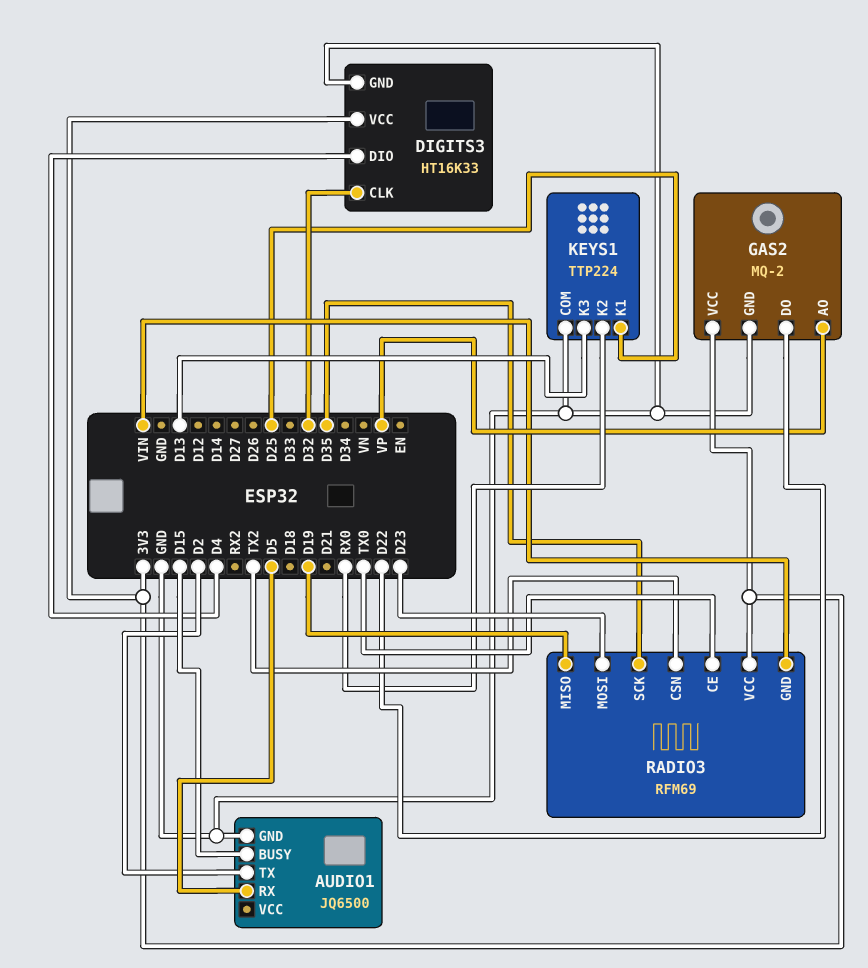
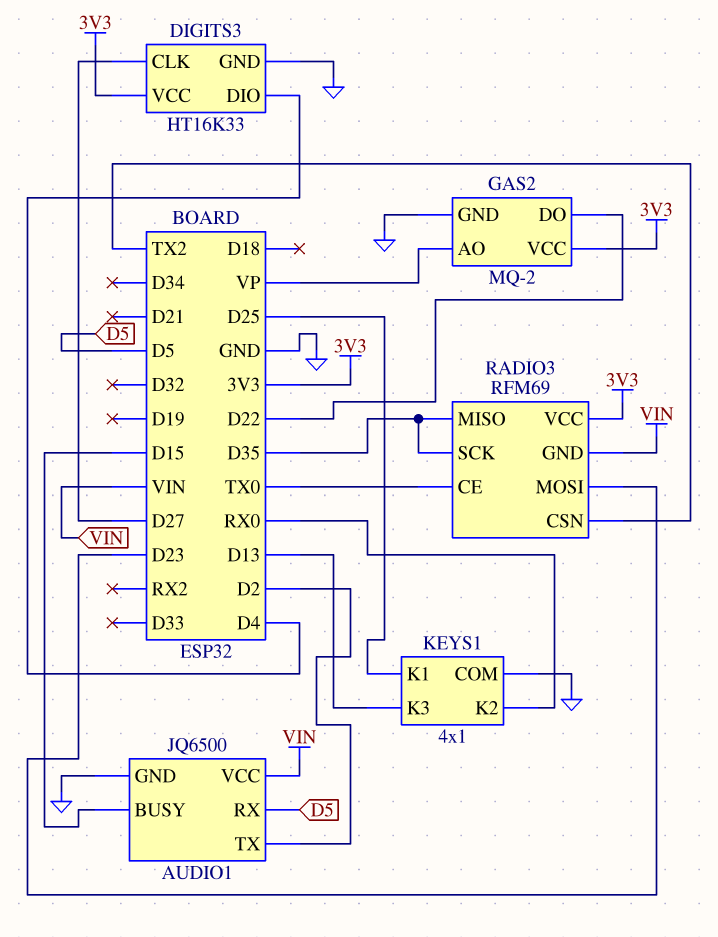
AUDIO1 pin VCC: none -> VIN
DIGITS3 pin CLK: D32 -> D27
KEYS1: TTP224 -> 4x1
RADIO3 pin MISO: D19 -> D35

